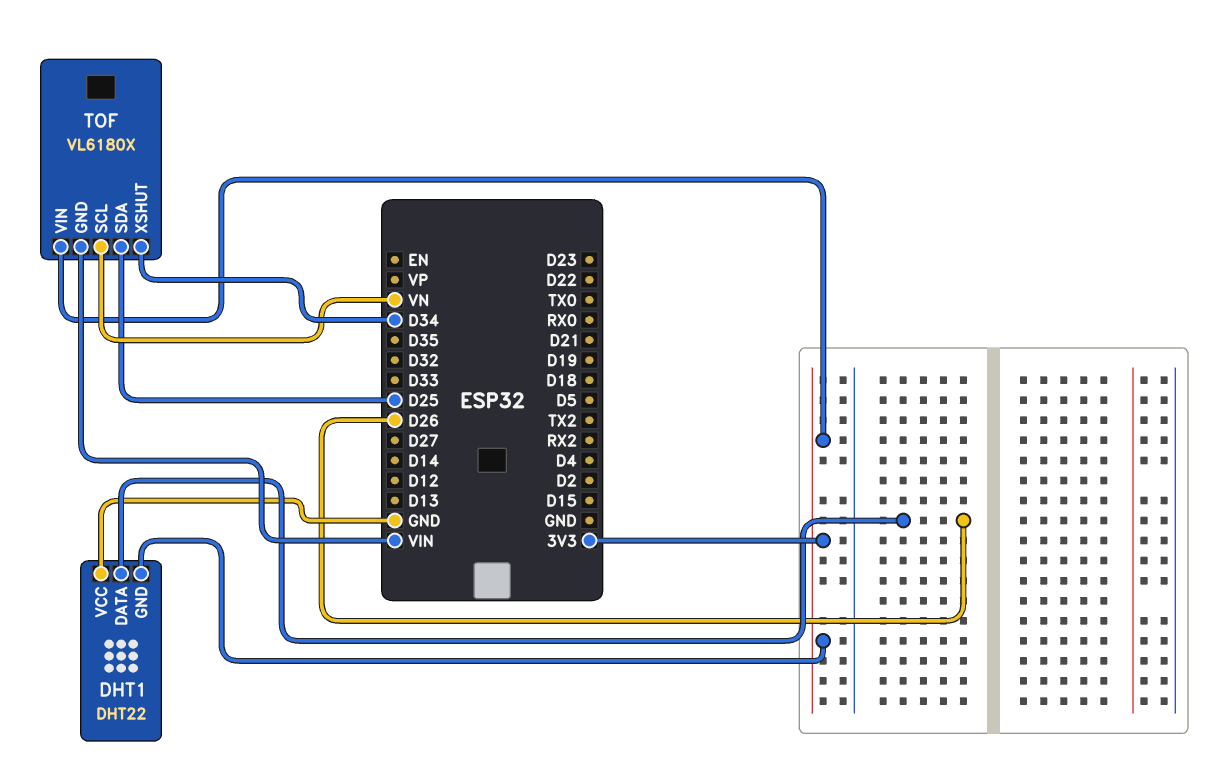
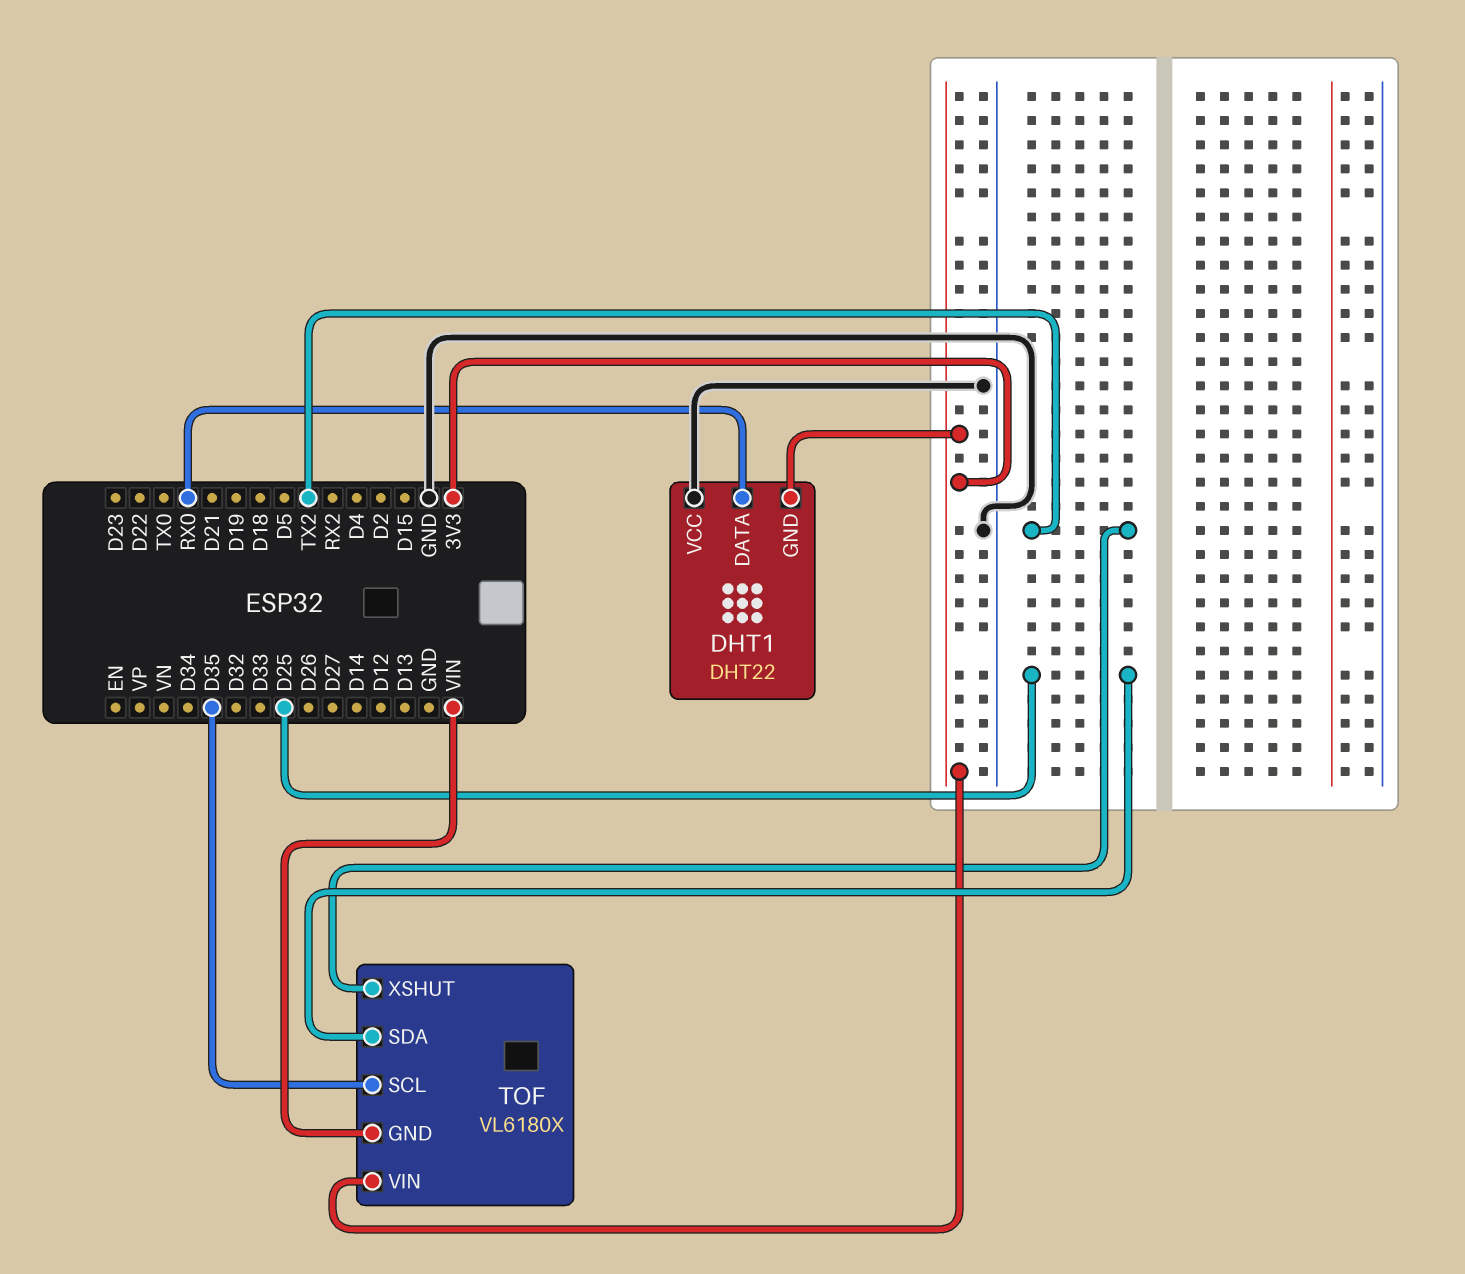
DHT1 pin DATA: D26 -> RX0
TOF pin SCL: VN -> D35
TOF pin XSHUT: D34 -> TX2

